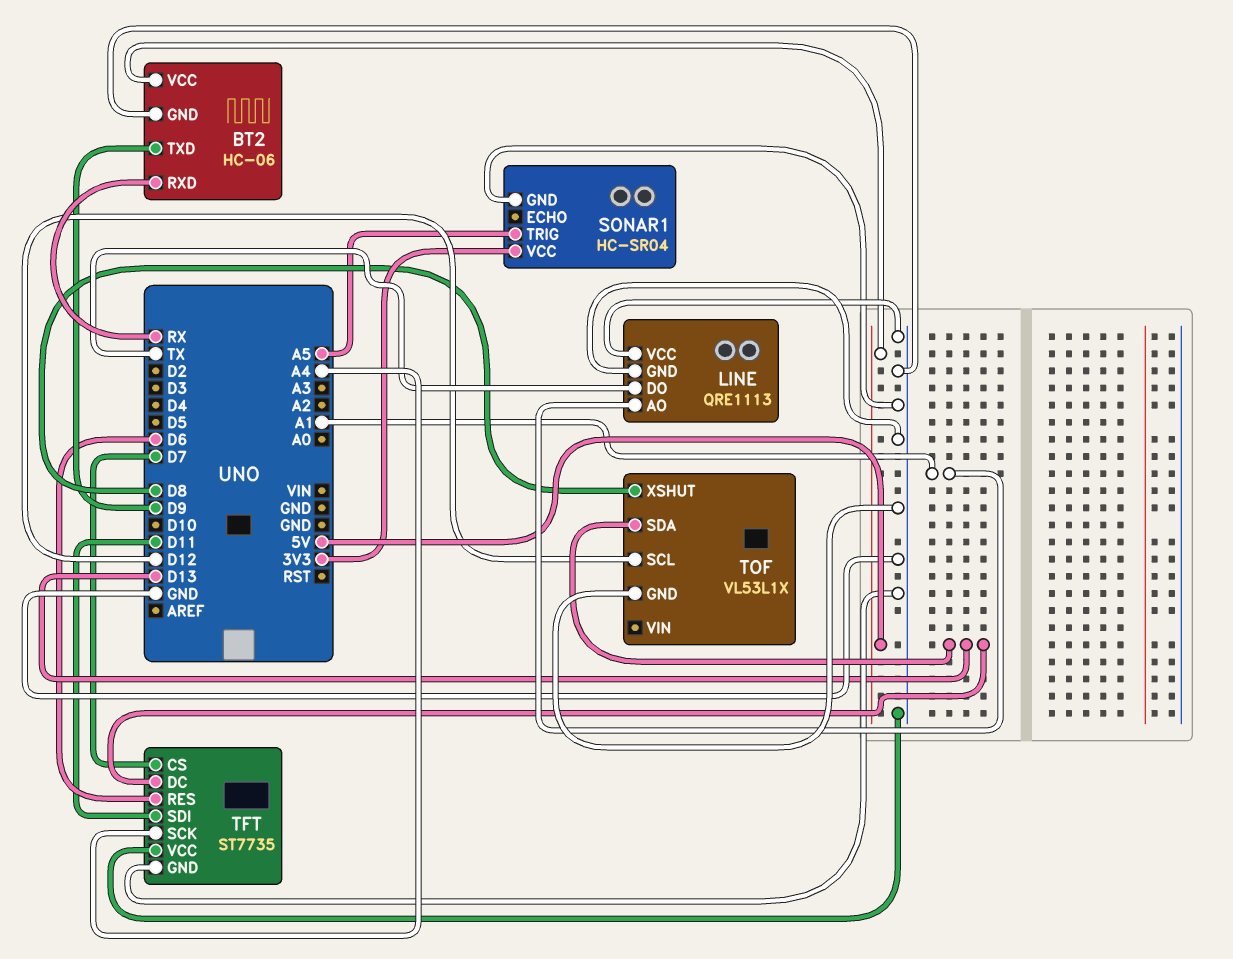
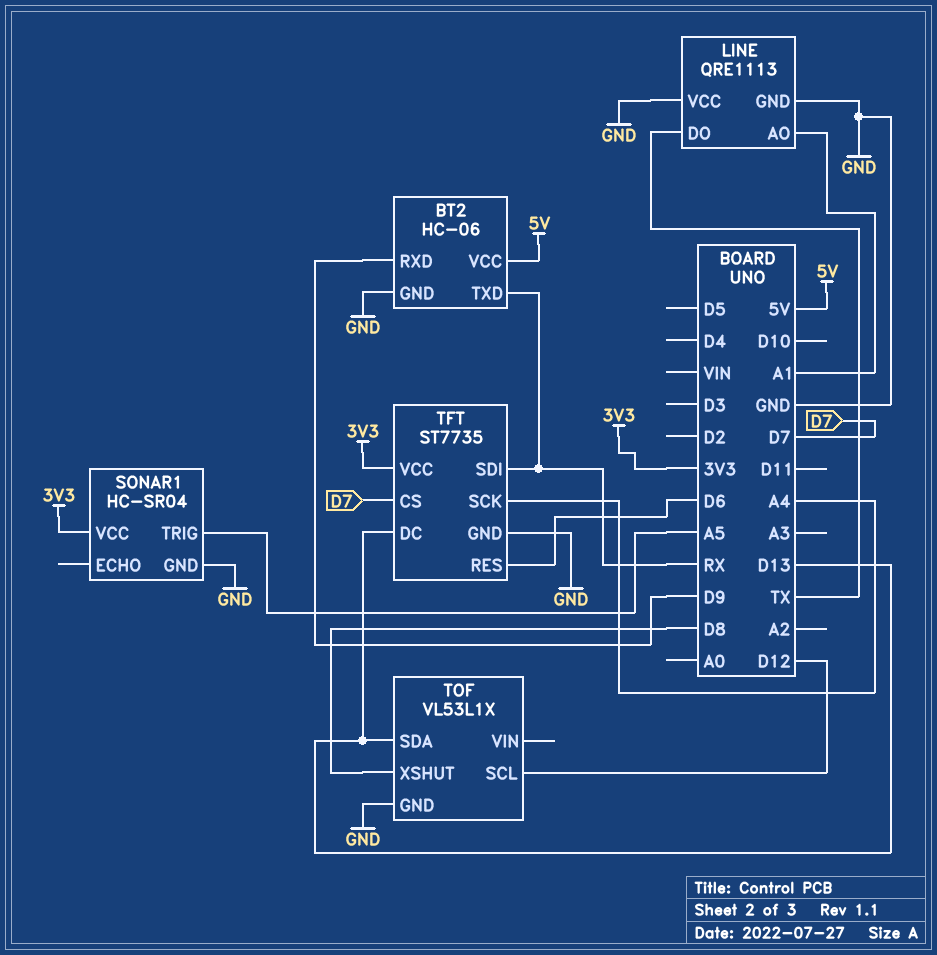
BT2 pin RXD: RX -> D9
BT2 pin TXD: D9 -> RX
TFT pin SDI: D11 -> RX
TFT pin VCC: GND -> 3V3

